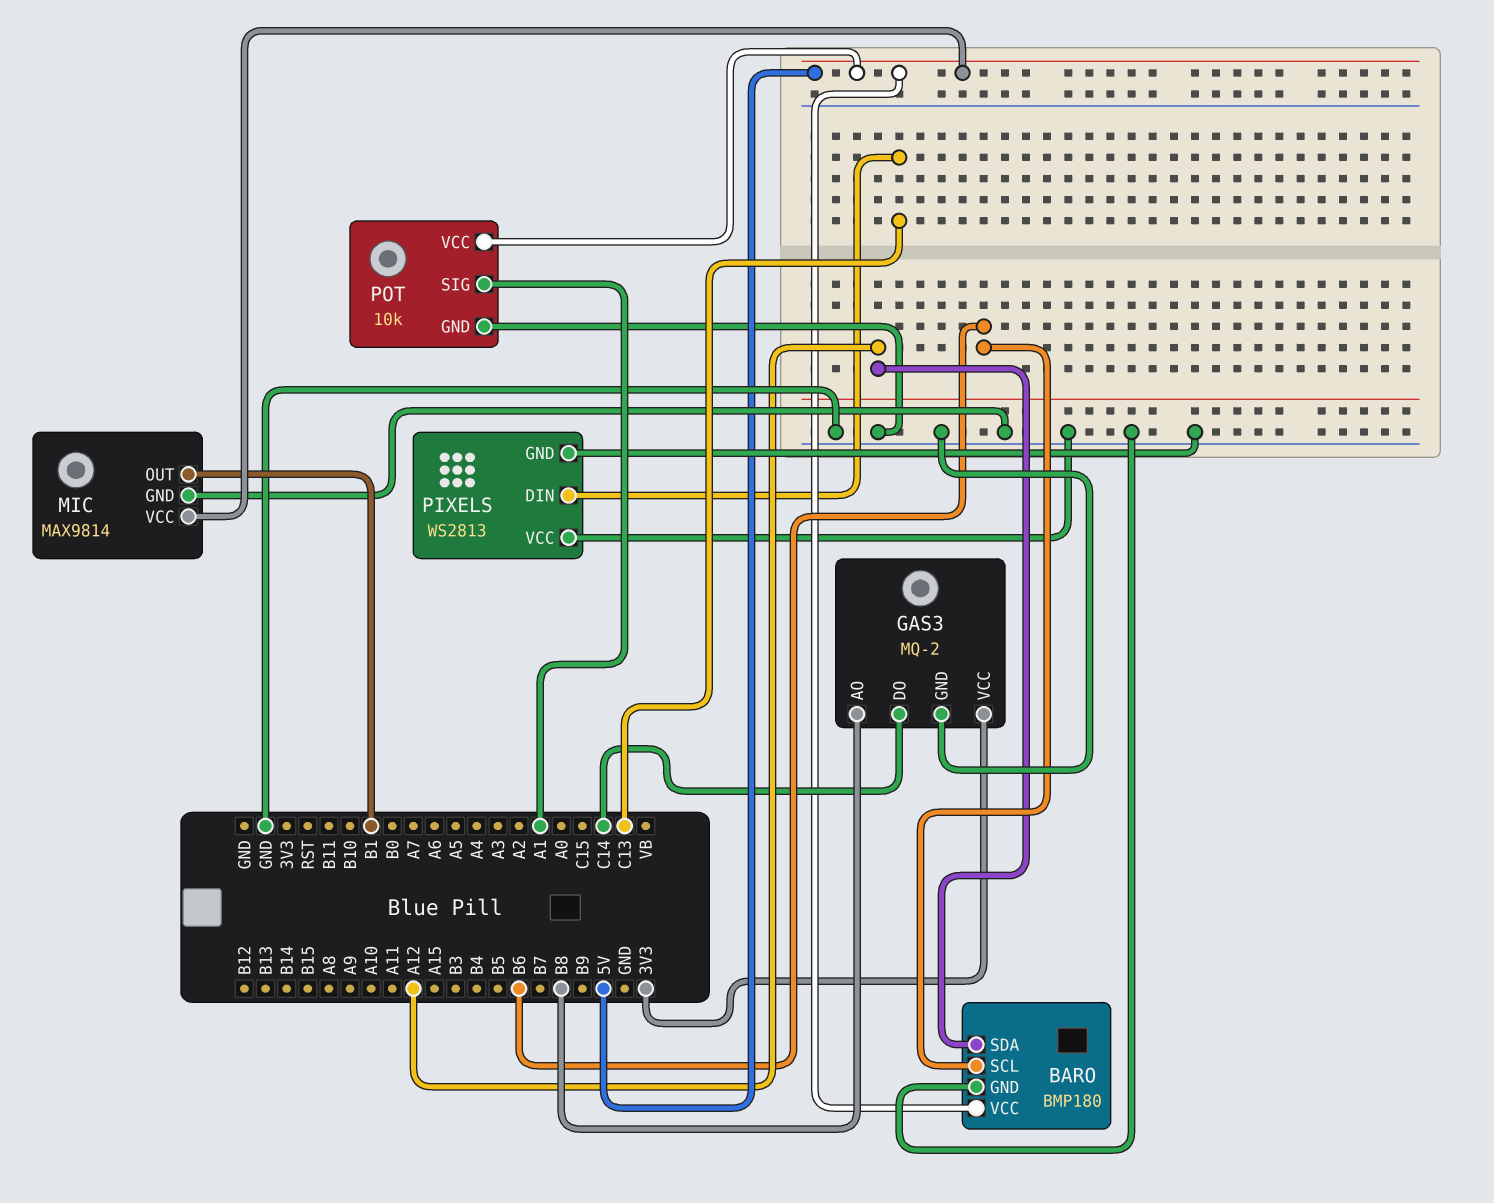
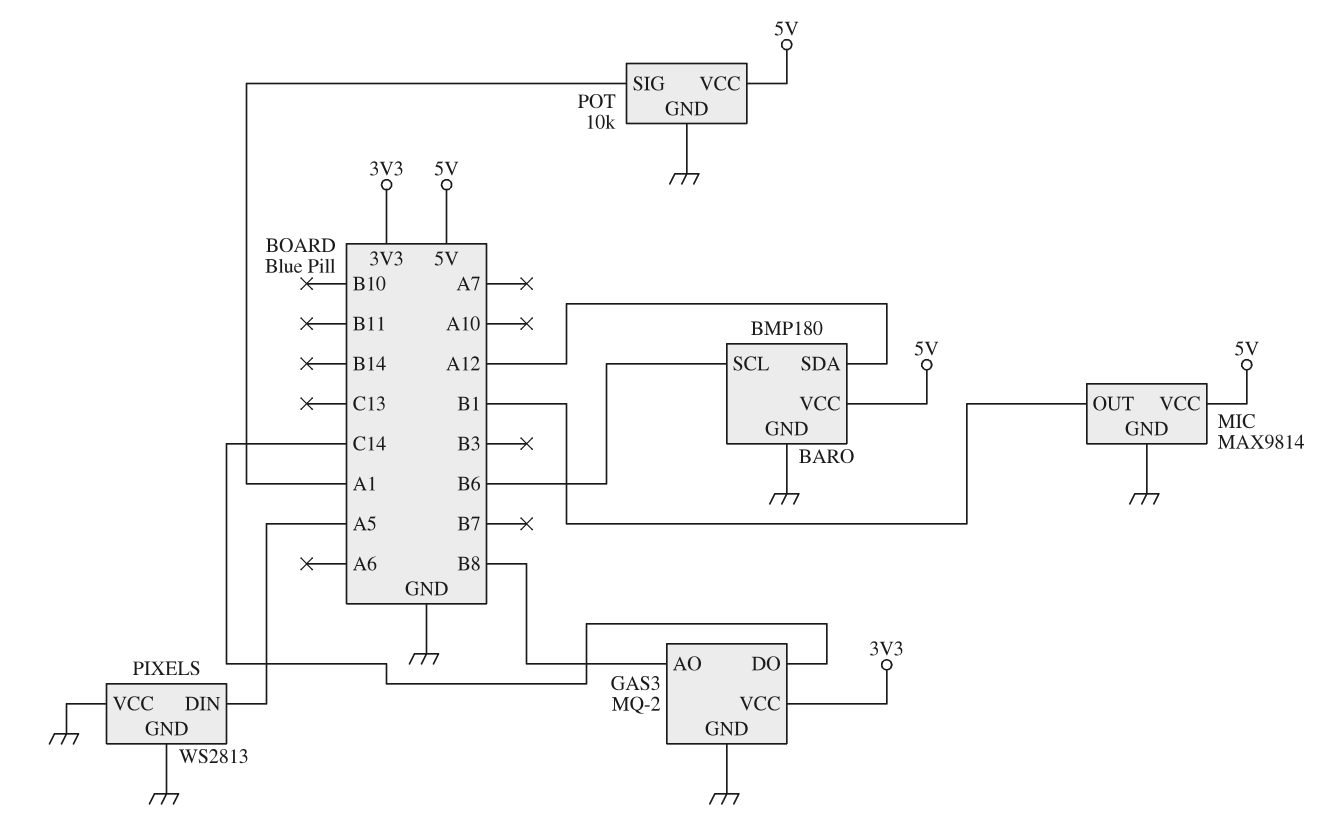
PIXELS pin DIN: C13 -> A5

